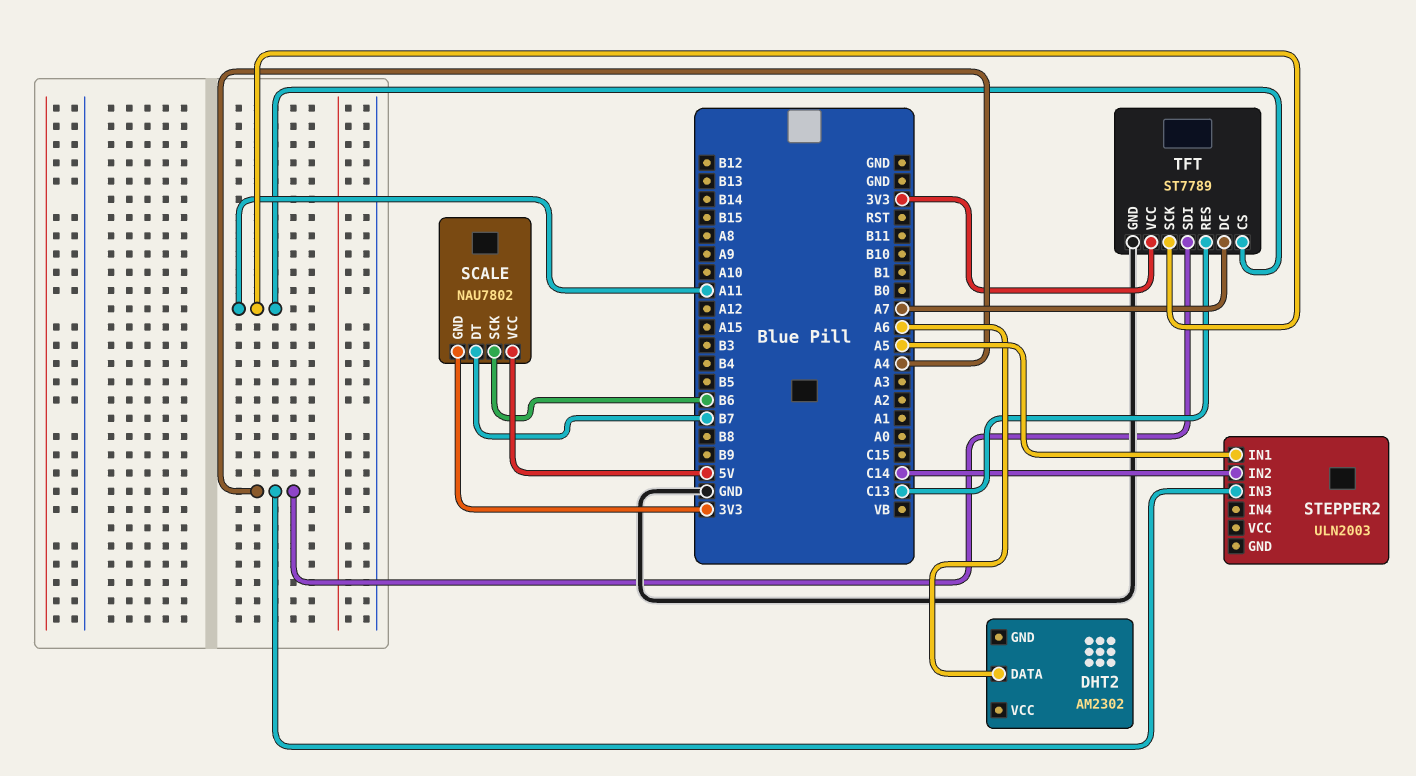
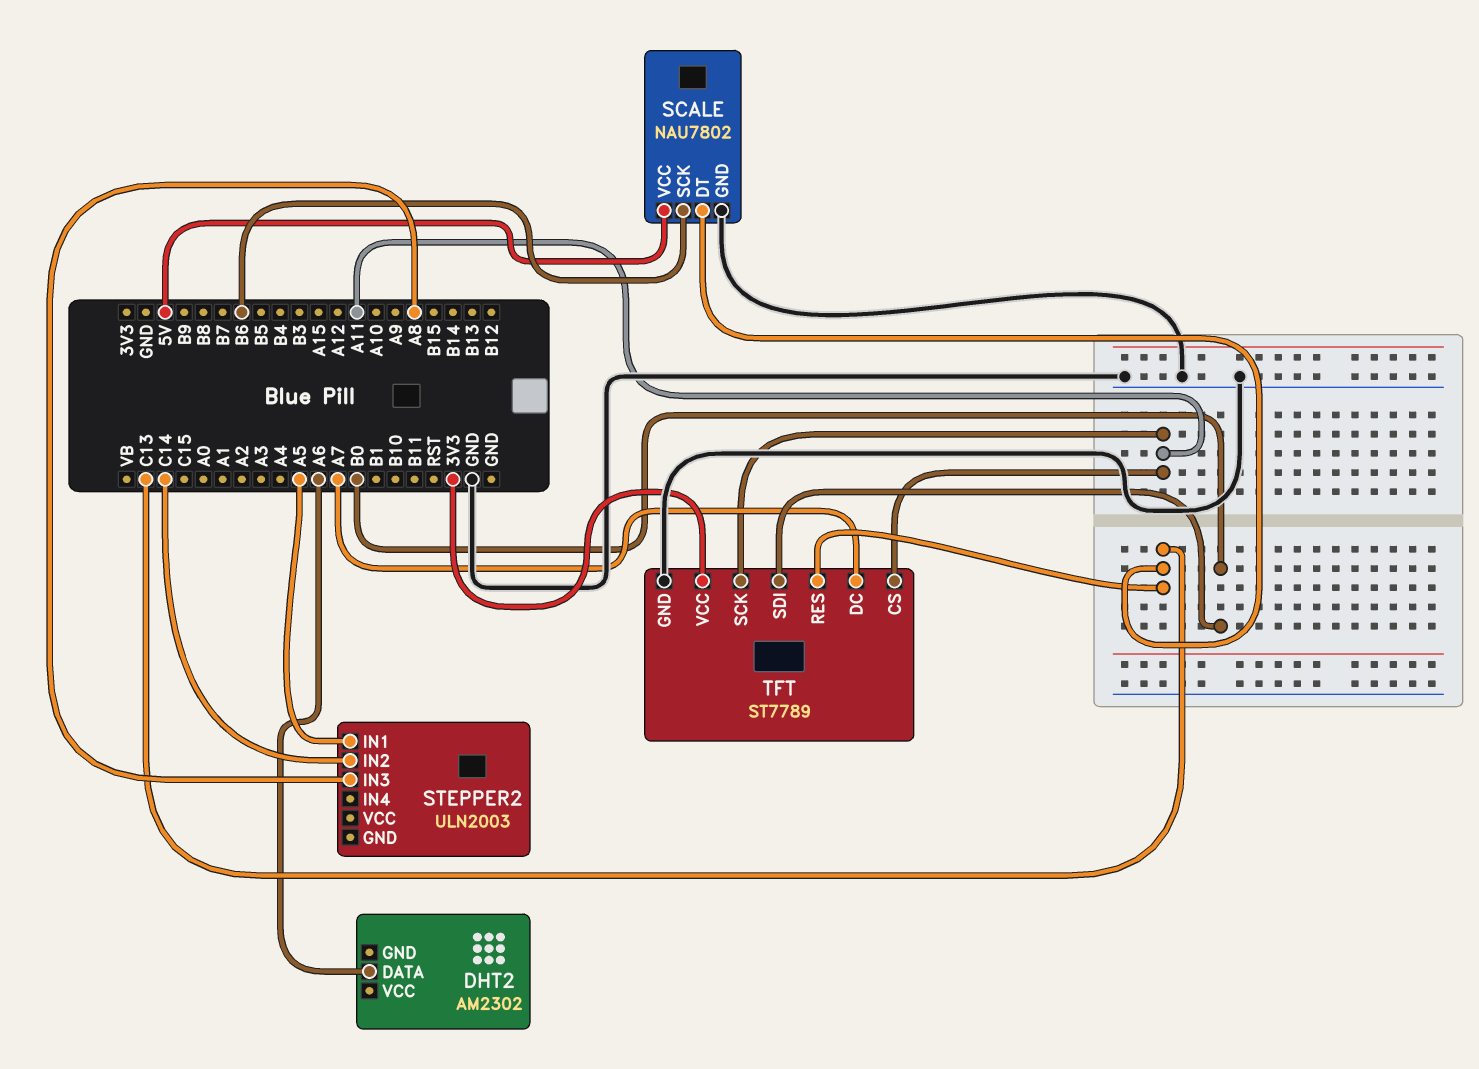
SCALE pin DT: B7 -> C13
SCALE pin GND: 3V3 -> GND
STEPPER2 pin IN3: A4 -> A8
TFT pin SDI: A4 -> B0

